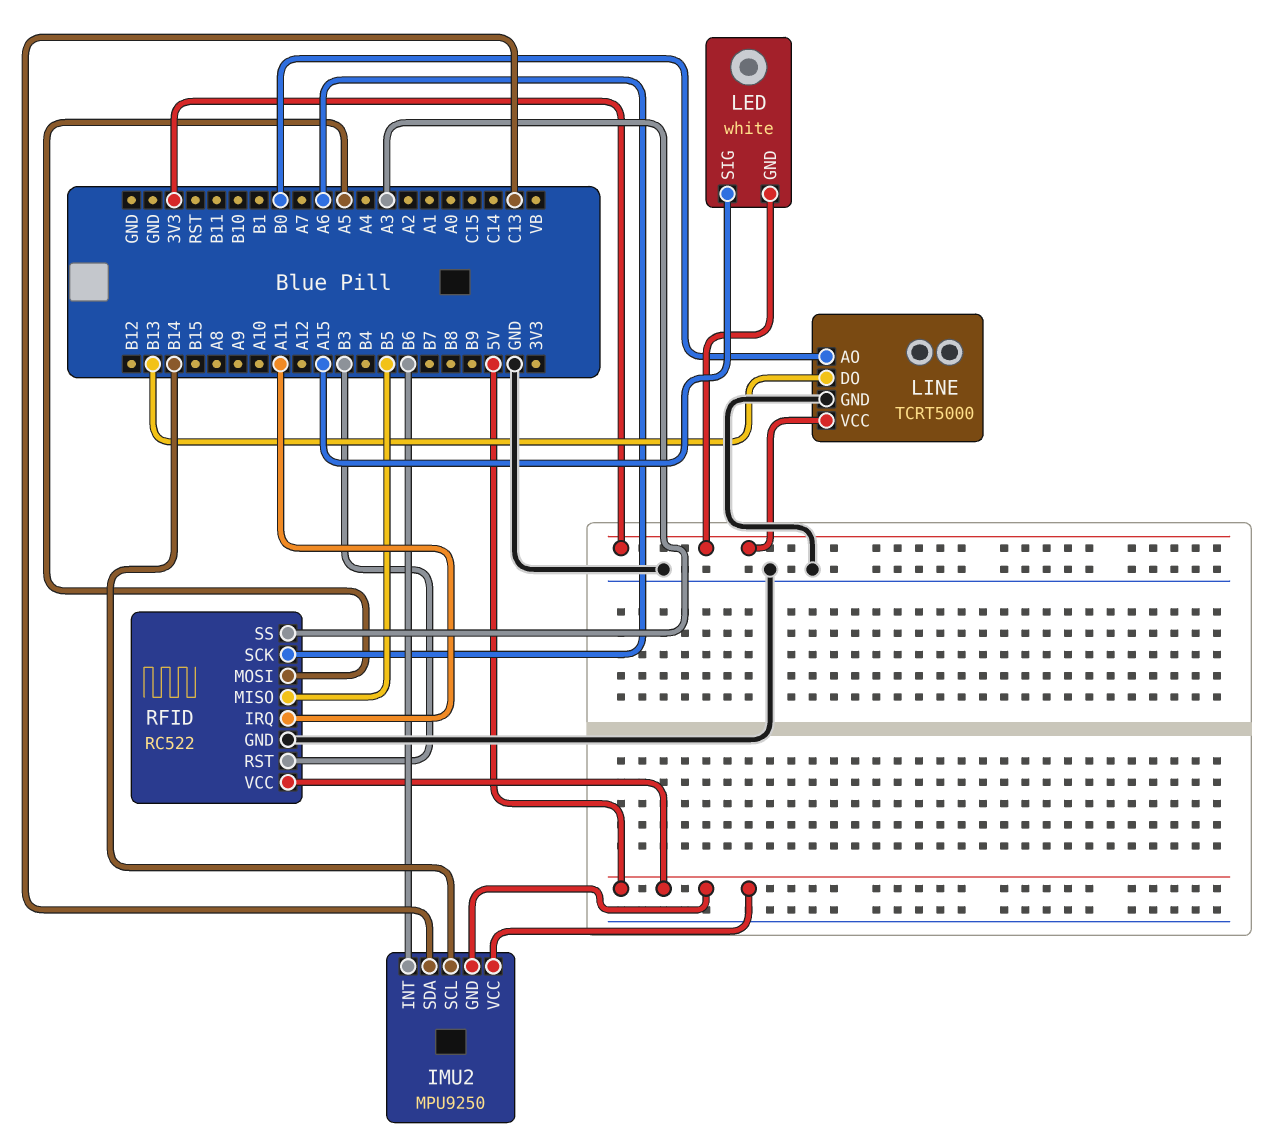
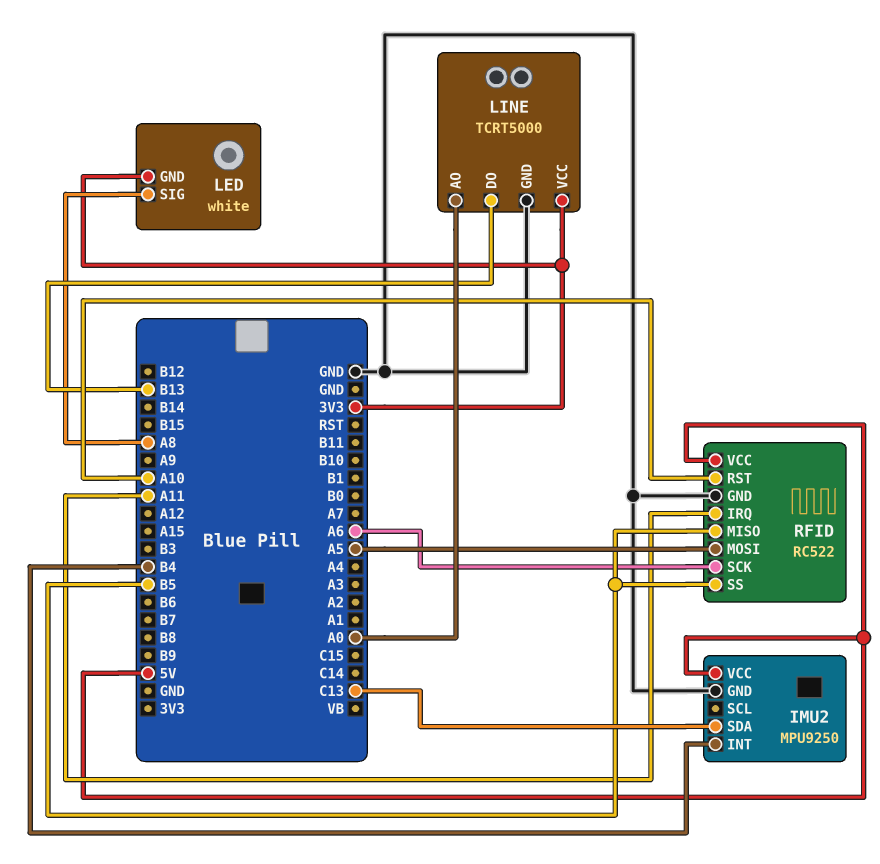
IMU2 pin GND: 5V -> GND
IMU2 pin INT: B6 -> B4
IMU2 pin SCL: B14 -> none
LED pin SIG: A15 -> A8
LINE pin AO: B0 -> A0
RFID pin RST: B3 -> A10
RFID pin SS: A3 -> B5

